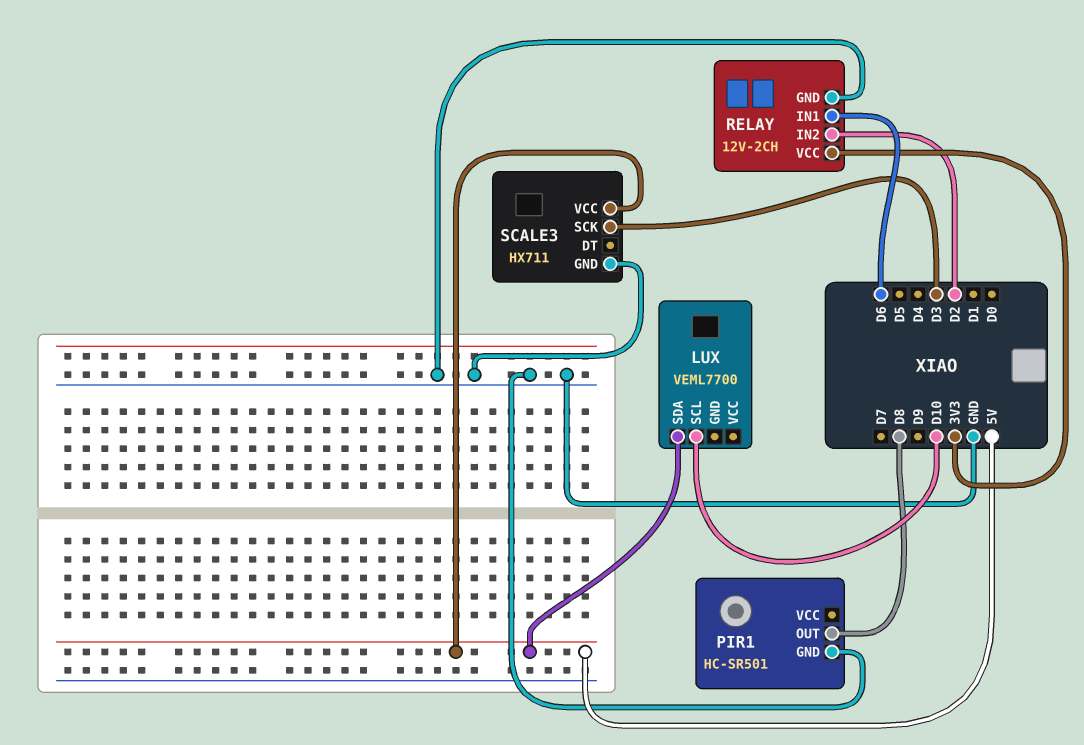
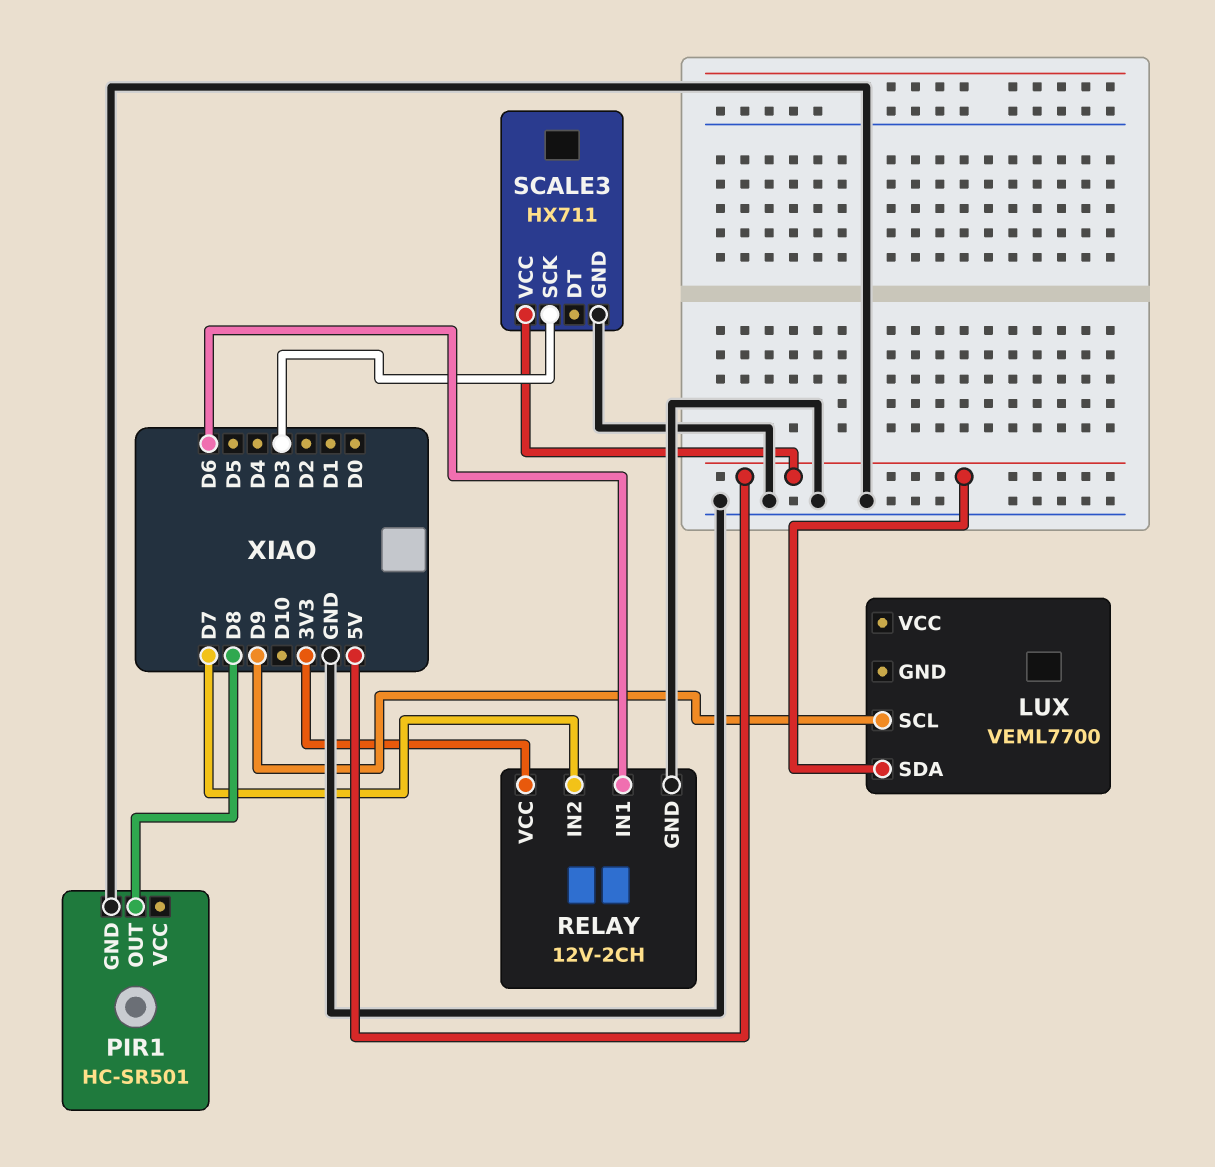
LUX pin SCL: D10 -> D9
RELAY pin IN2: D2 -> D7

